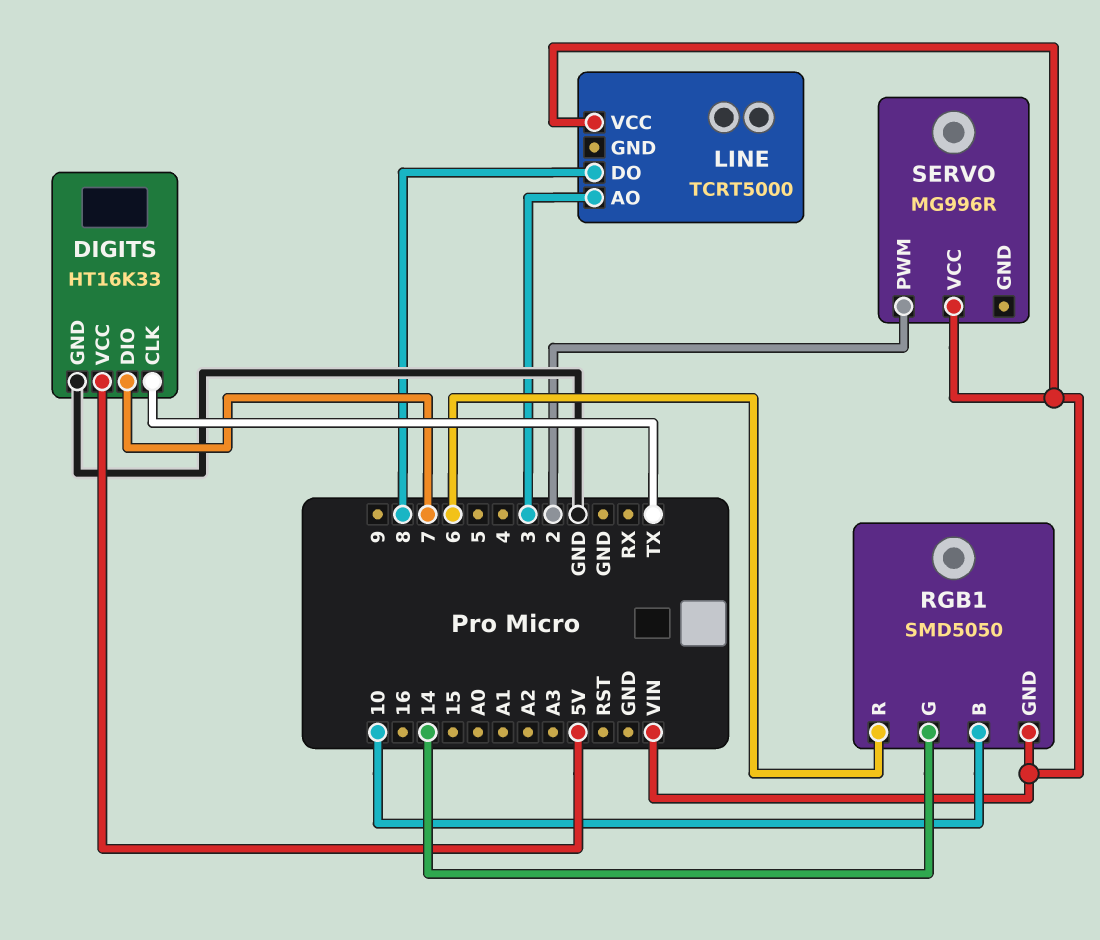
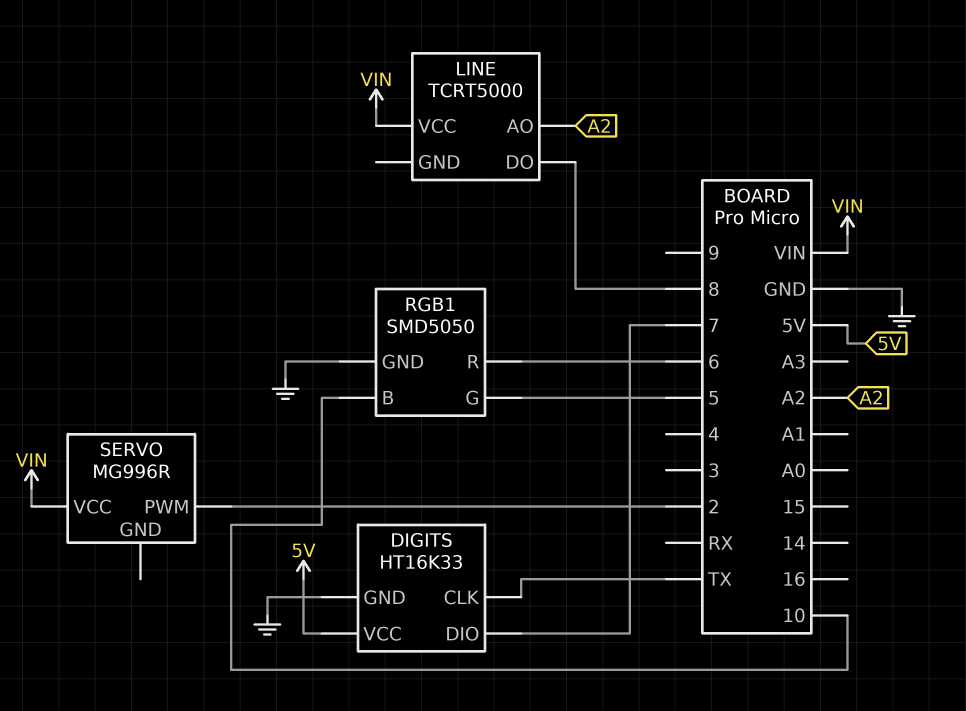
LINE pin AO: 3 -> A2
RGB1 pin G: 14 -> 5
RGB1 pin GND: VIN -> GND

